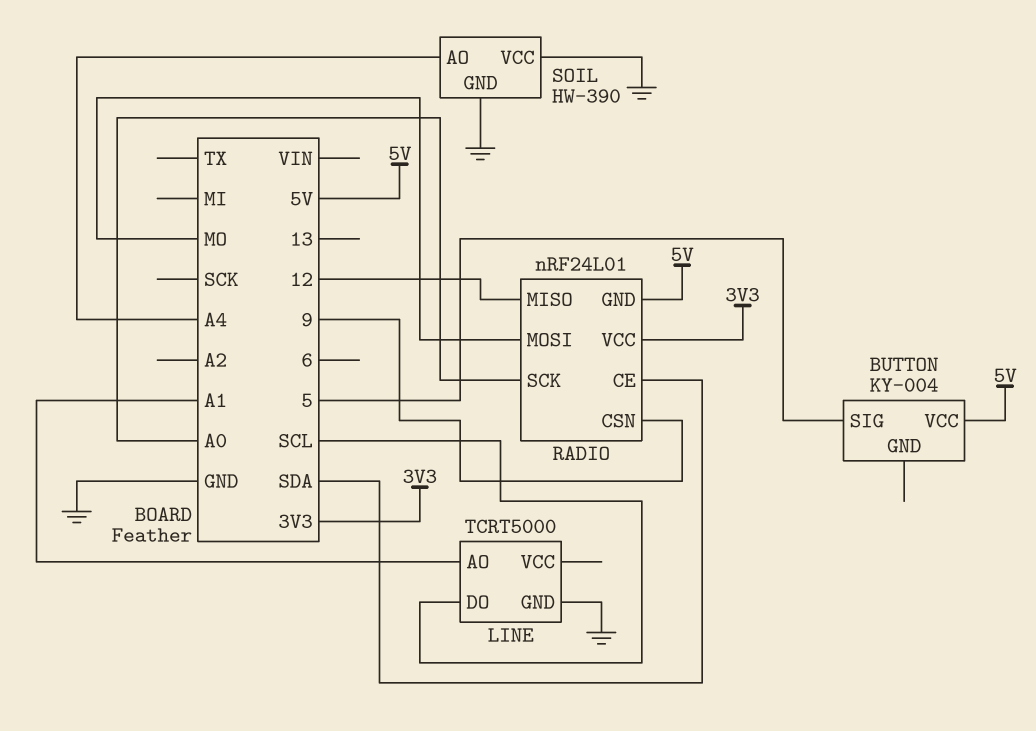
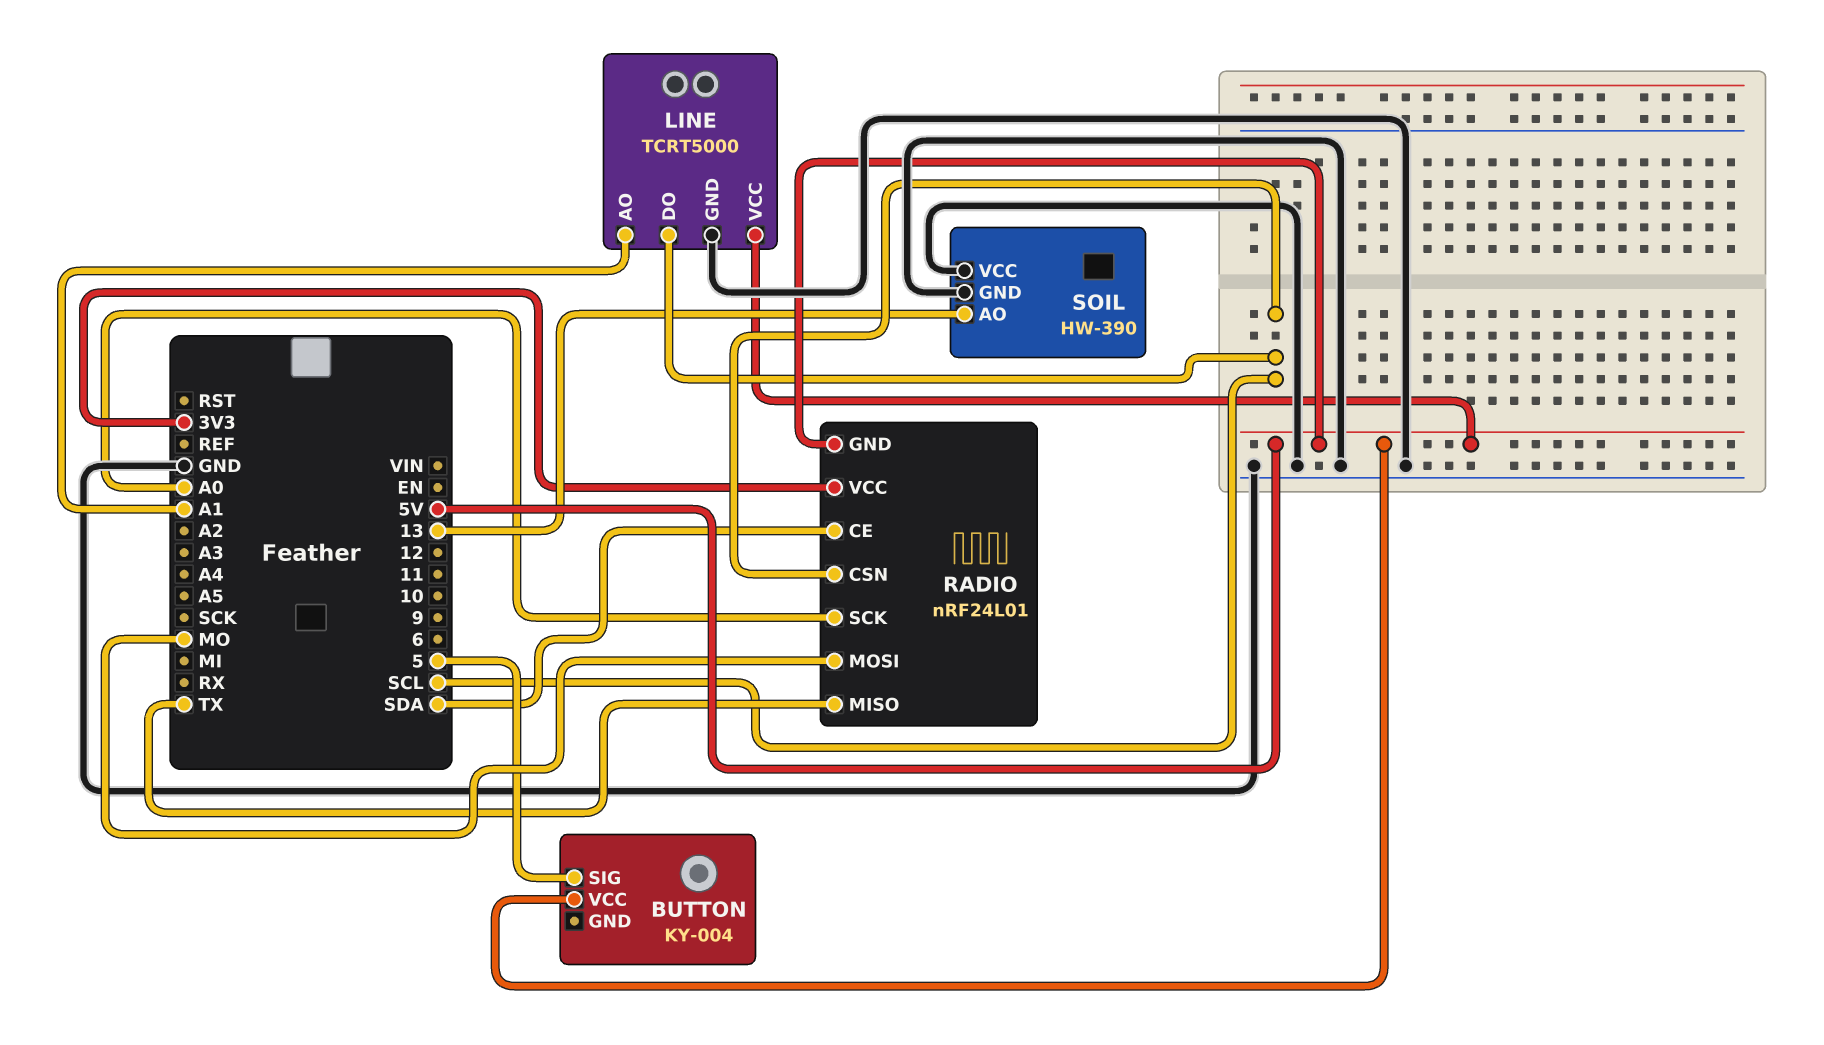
LINE pin VCC: none -> 5V
RADIO pin CSN: 9 -> SCL
RADIO pin MISO: 12 -> TX
SOIL pin AO: A4 -> 13

